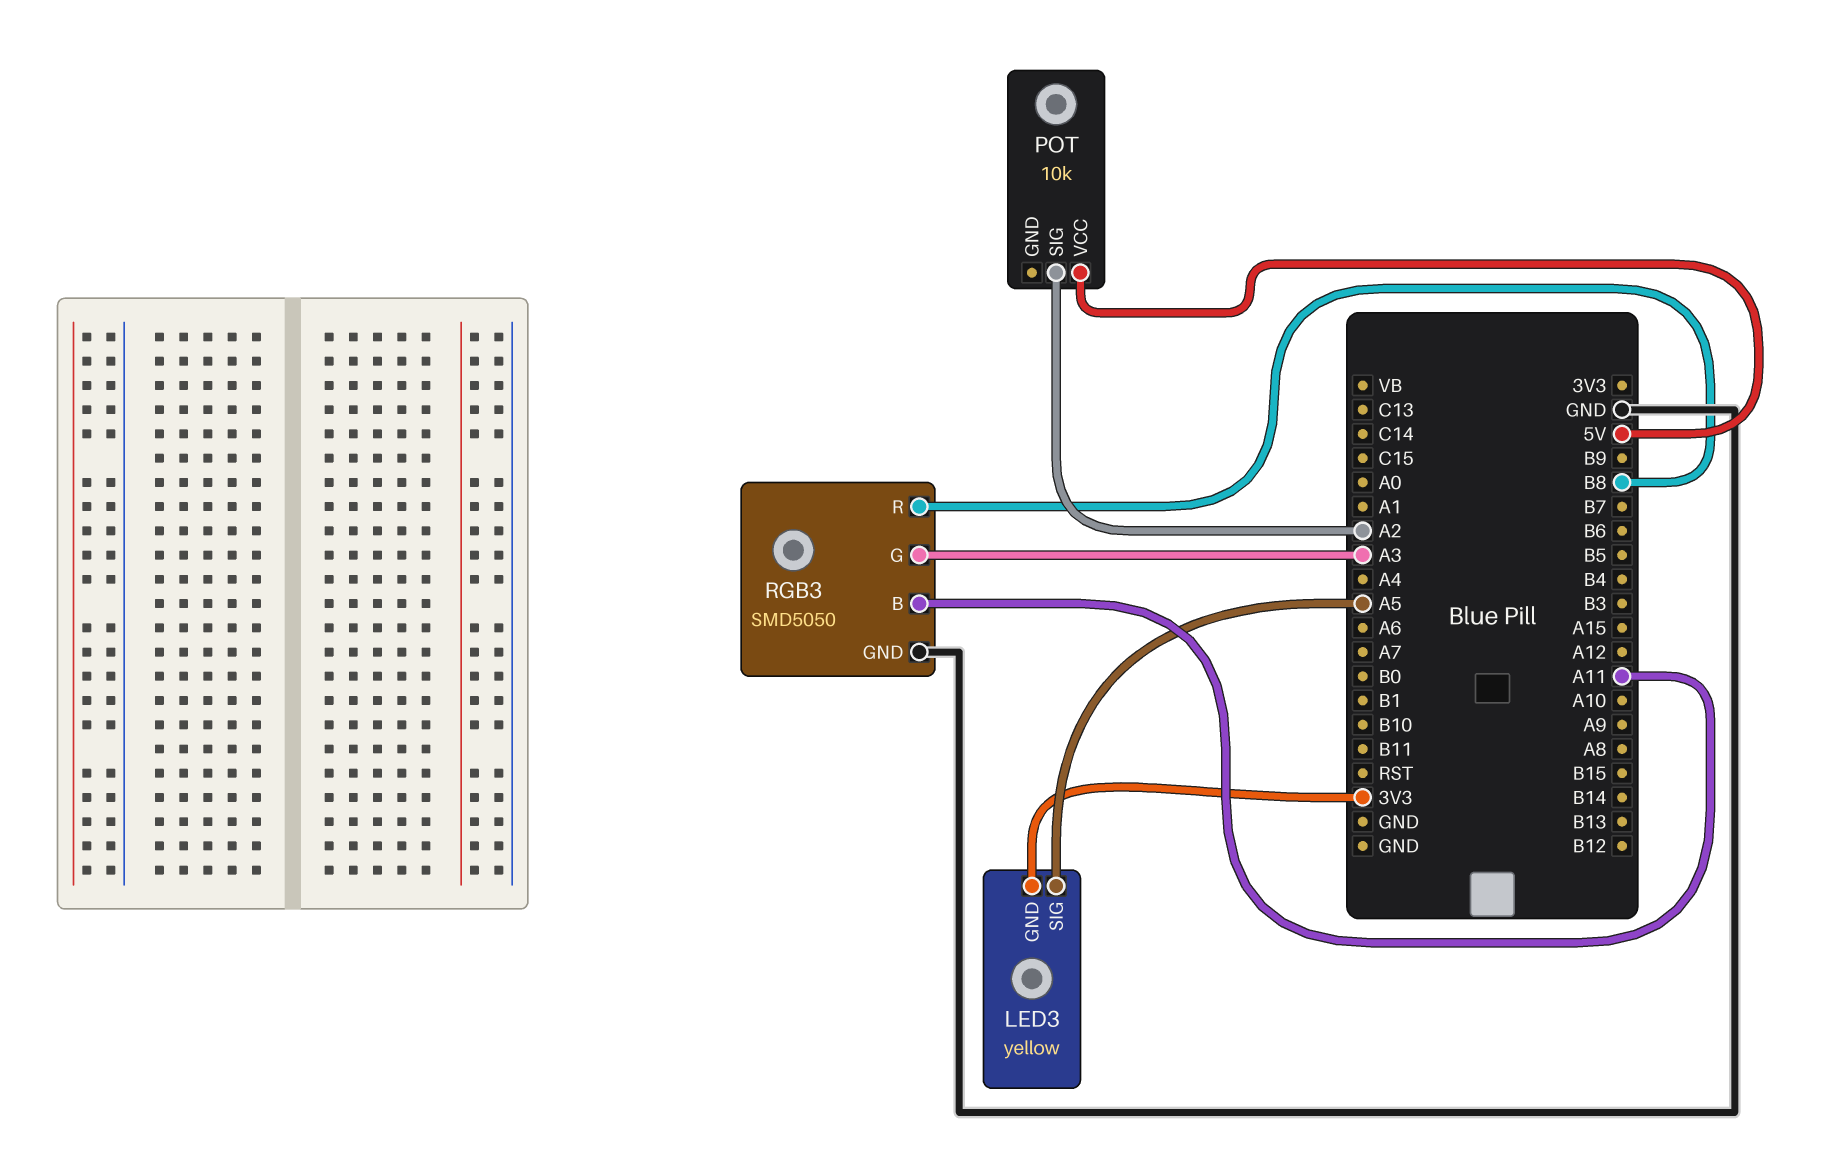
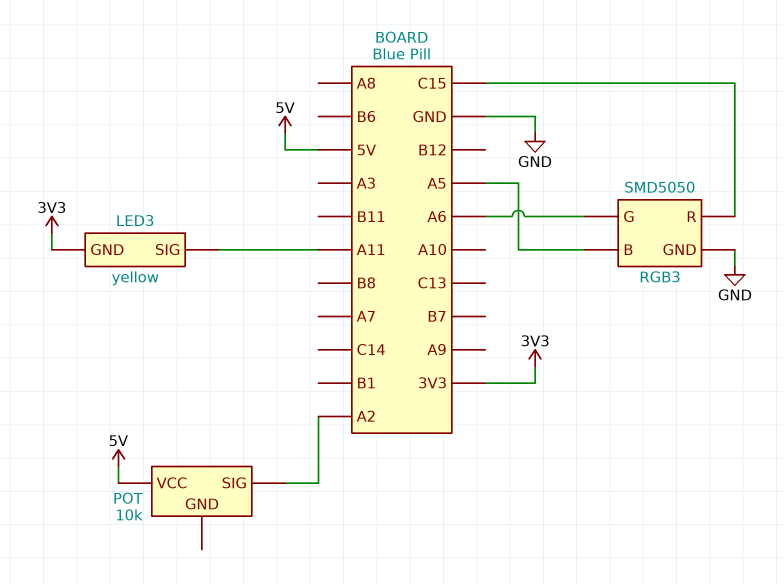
LED3 pin SIG: A5 -> A11
RGB3 pin B: A11 -> A5
RGB3 pin G: A3 -> A6
RGB3 pin R: B8 -> C15

